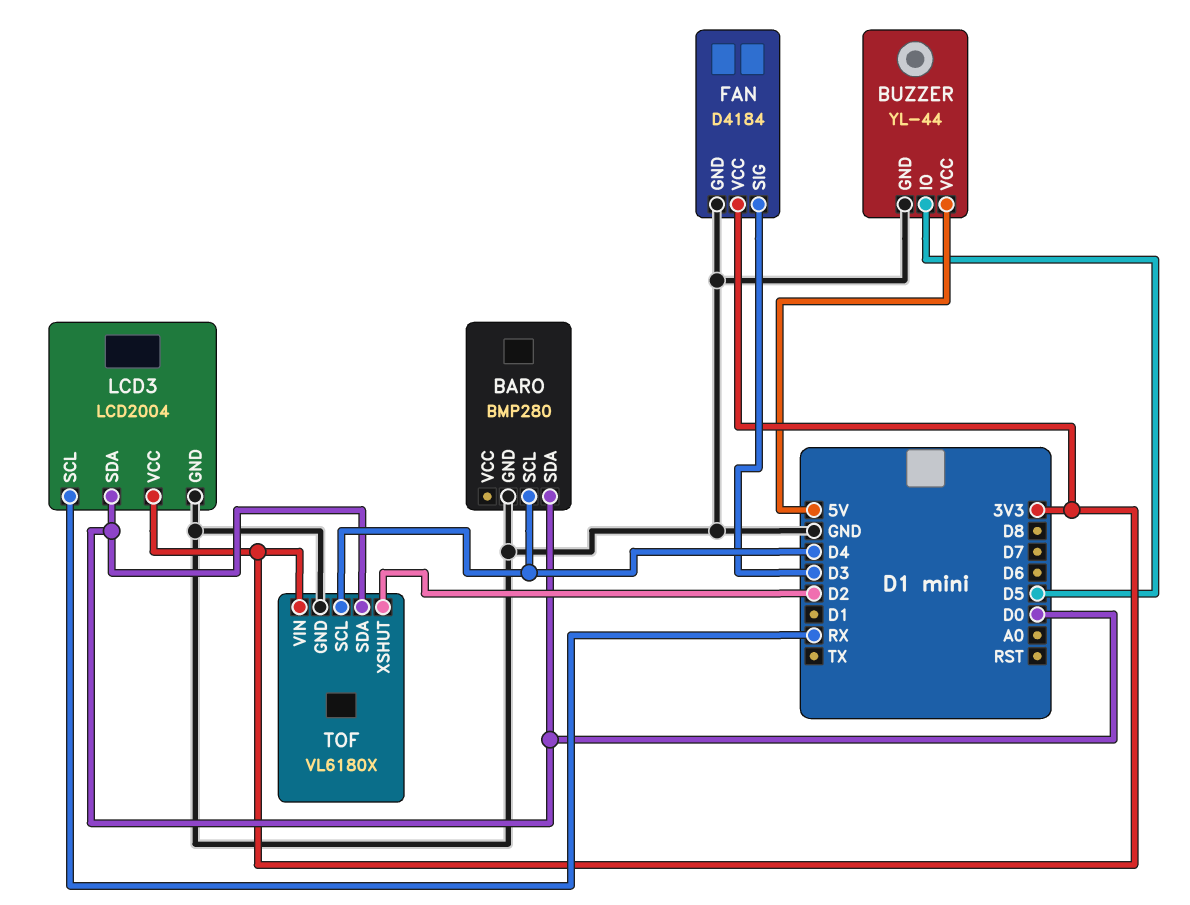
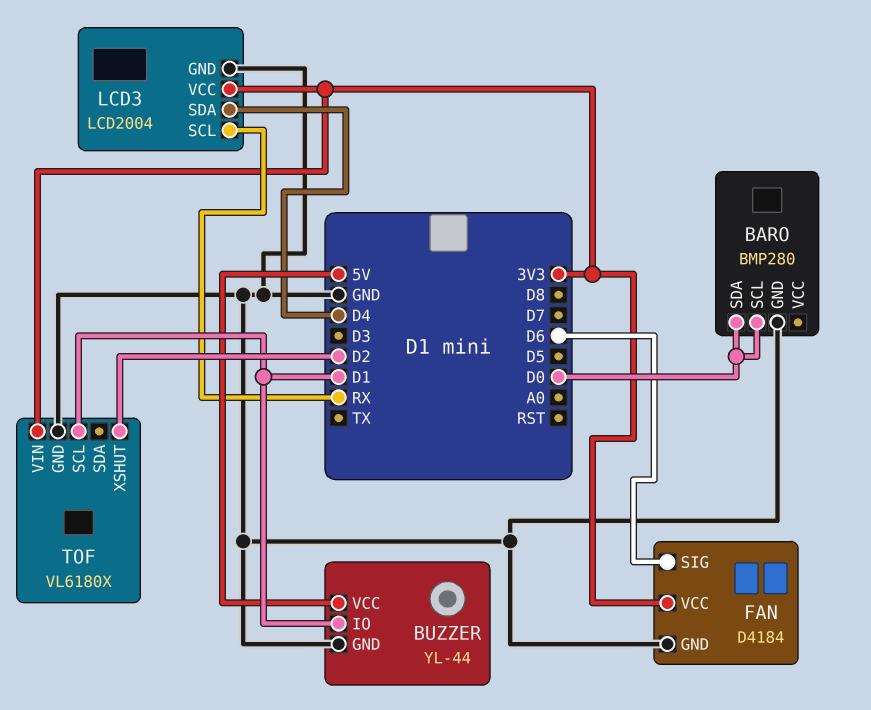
BARO pin SCL: D4 -> D0
BUZZER pin IO: D5 -> D1
FAN pin SIG: D3 -> D6
LCD3 pin SDA: D0 -> D4
TOF pin SCL: D4 -> D1
TOF pin SDA: D0 -> none

